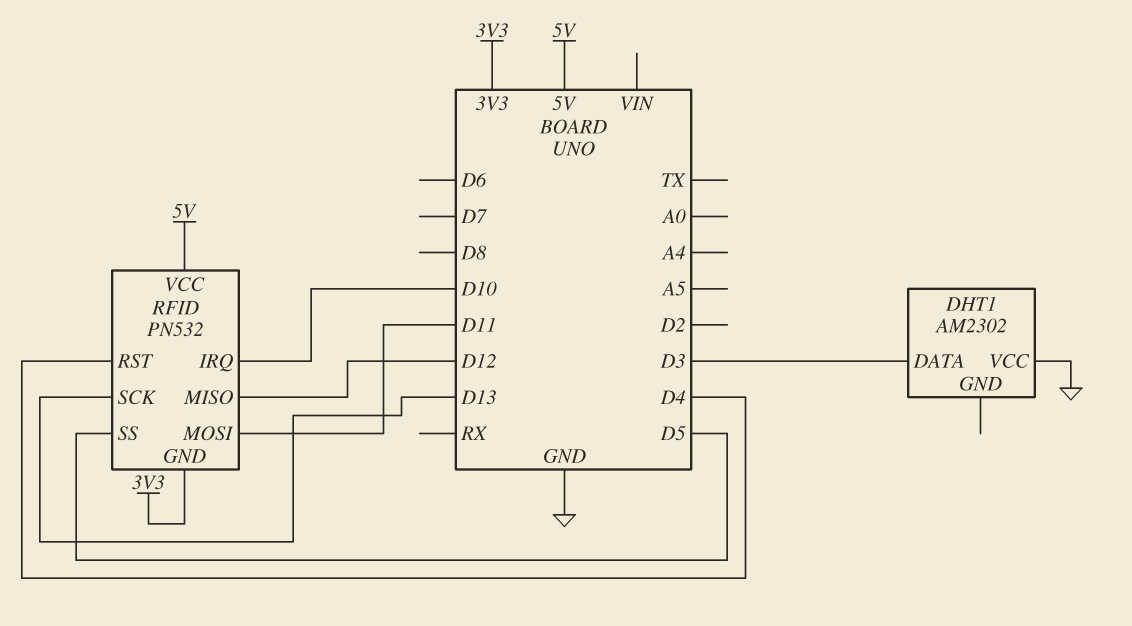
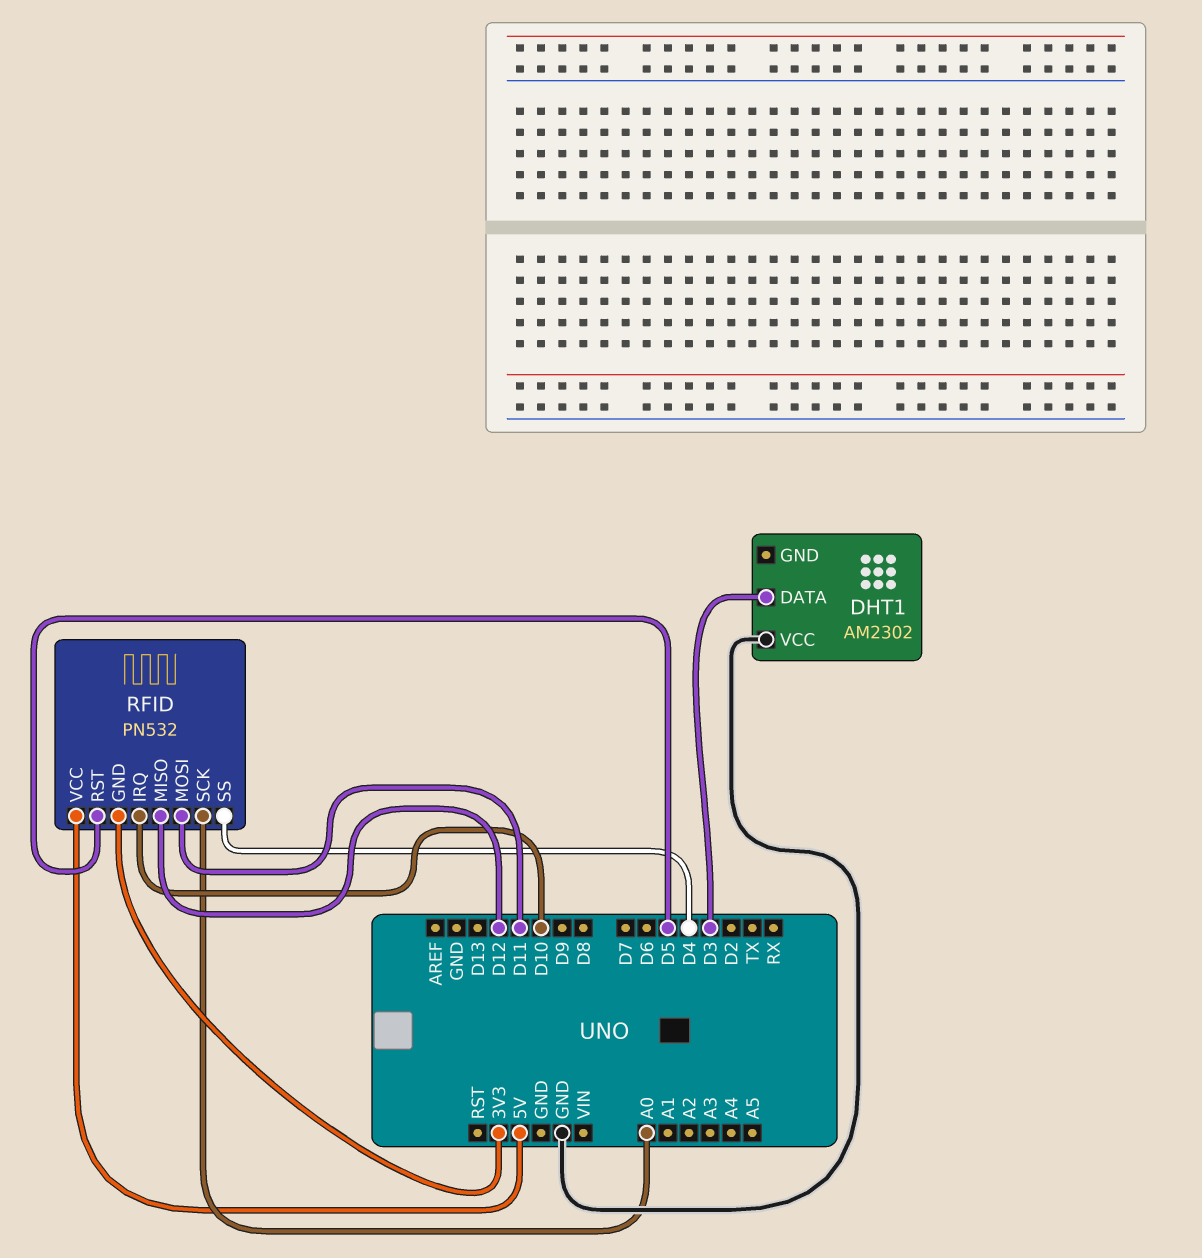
RFID pin RST: D4 -> D5
RFID pin SCK: D13 -> A0
RFID pin SS: D5 -> D4

